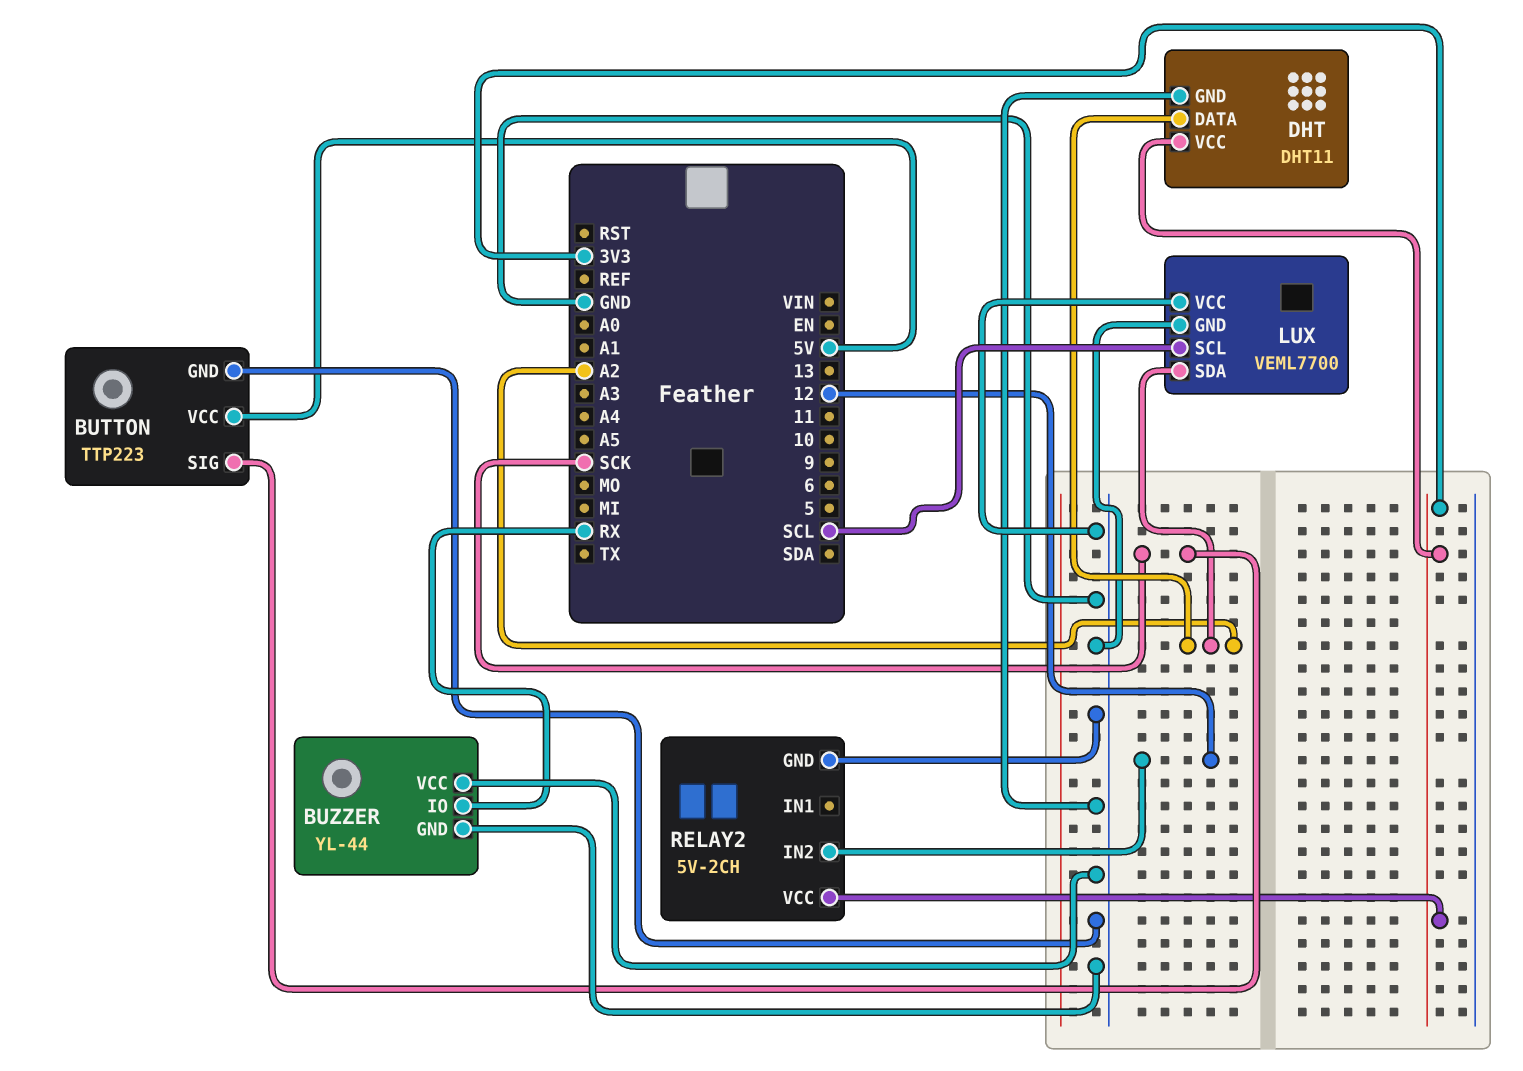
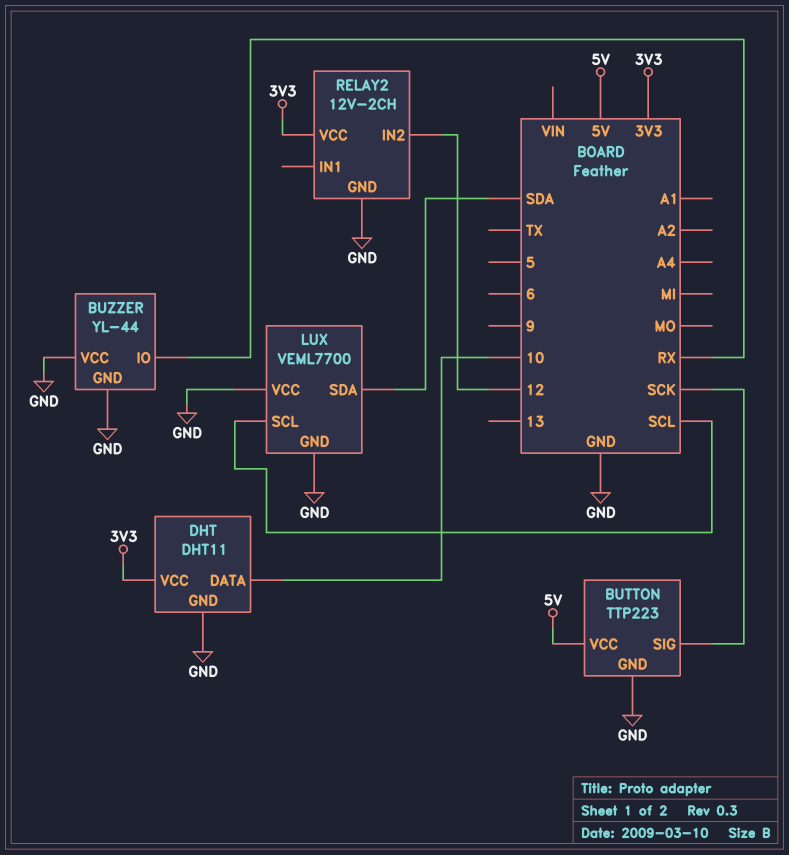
DHT pin DATA: A2 -> 10
LUX pin SDA: A2 -> SDA
RELAY2: 5V-2CH -> 12V-2CH

